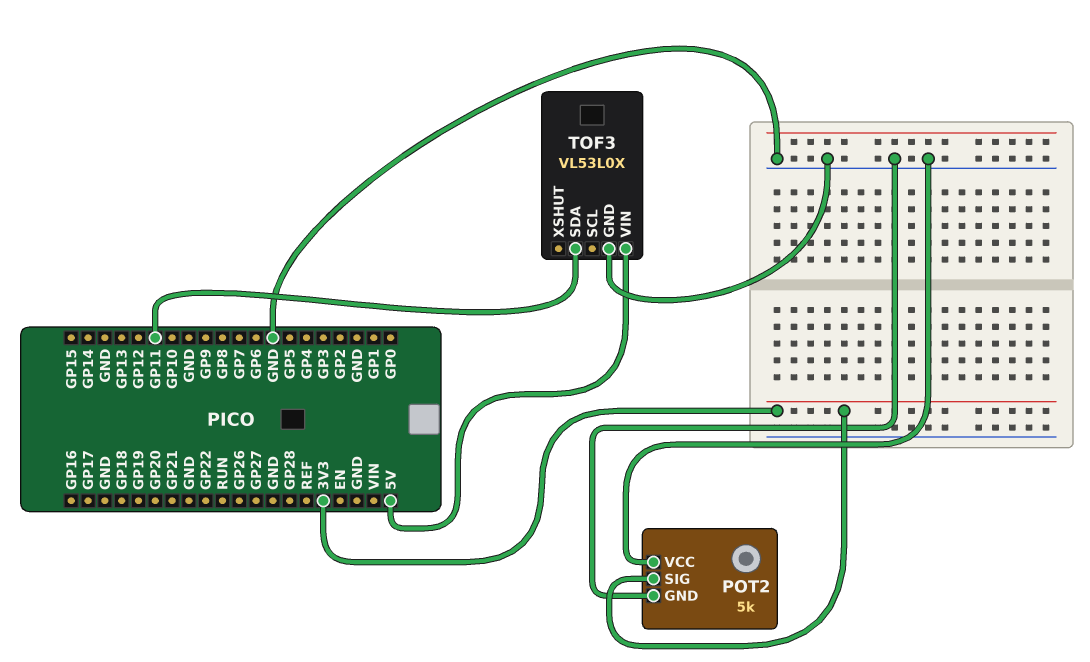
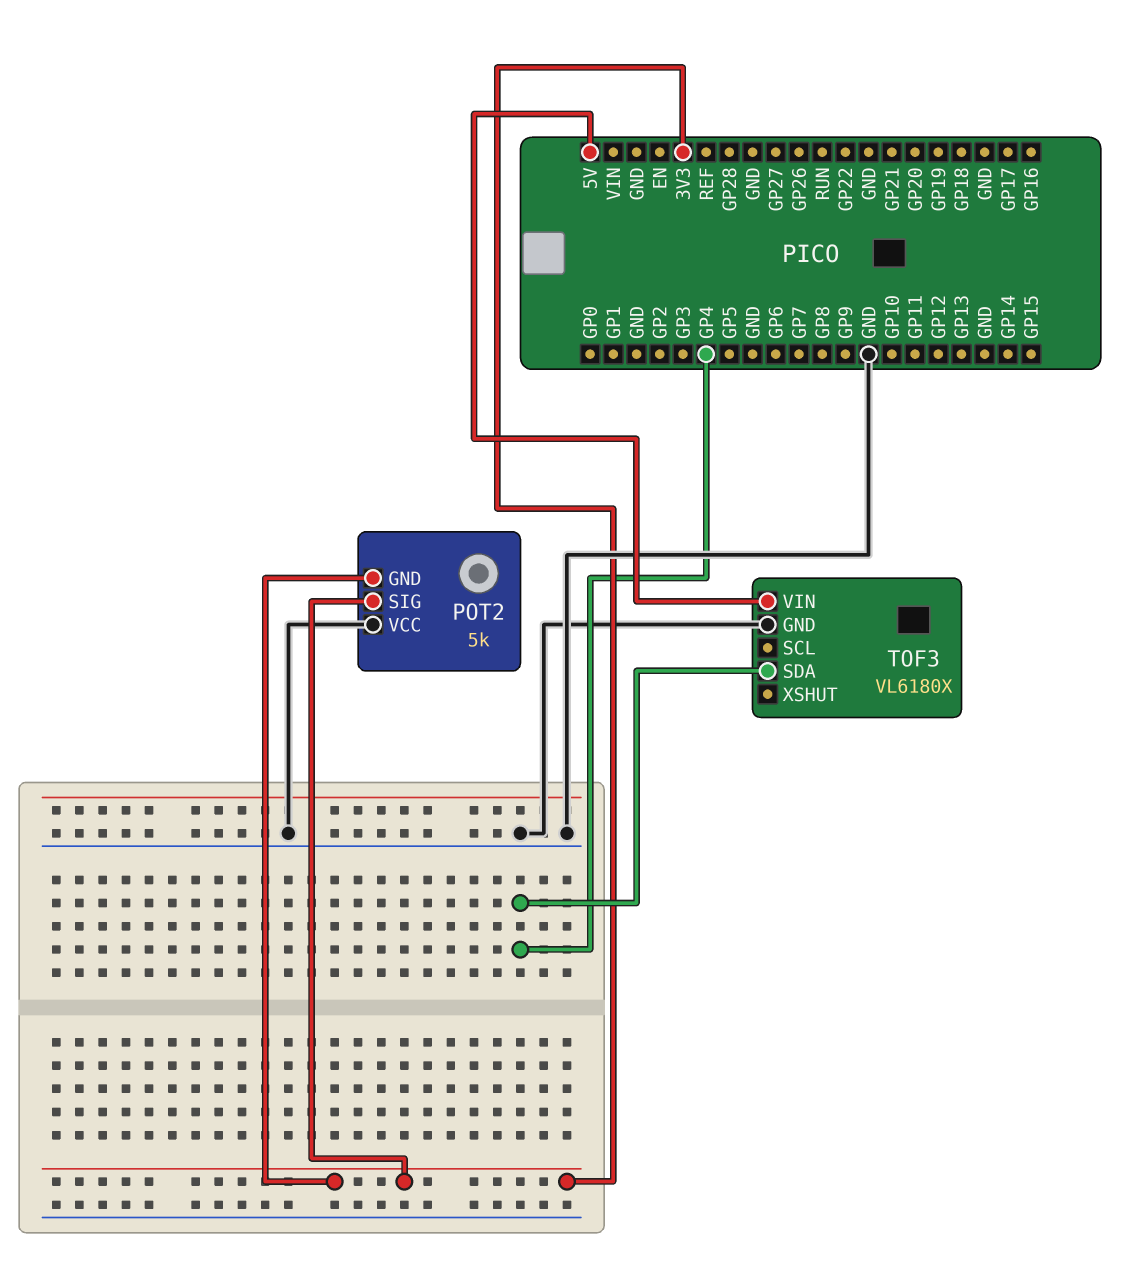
POT2 pin GND: GND -> 3V3
TOF3: VL53L0X -> VL6180X
TOF3 pin SDA: GP11 -> GP4

